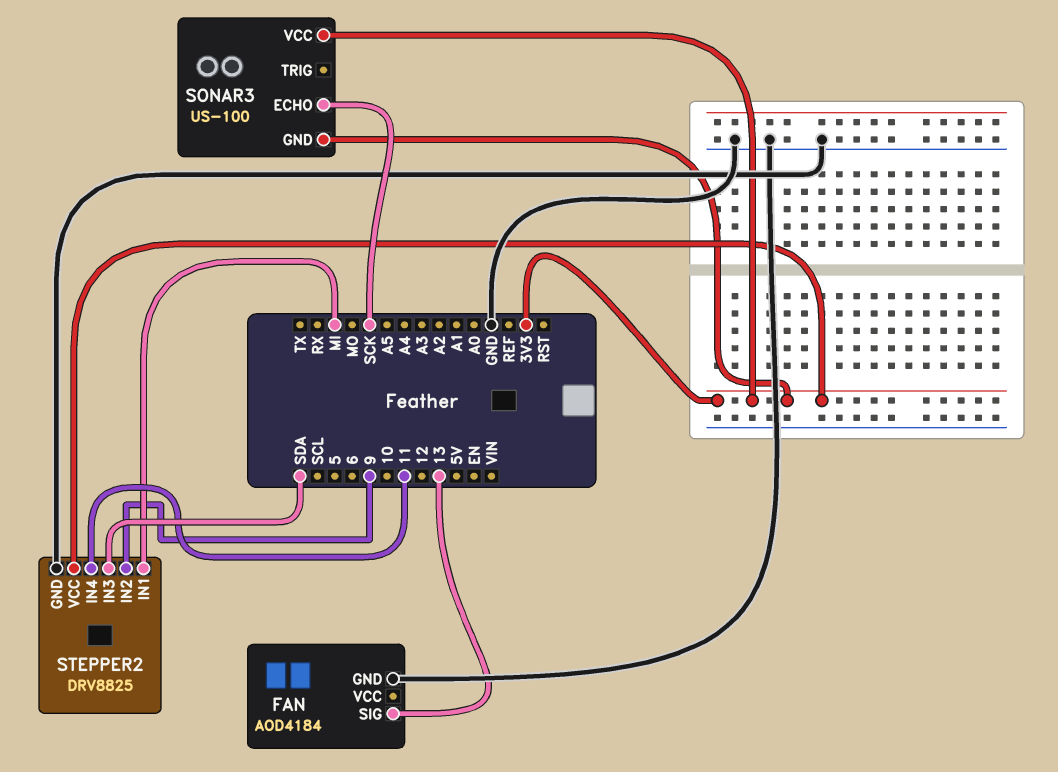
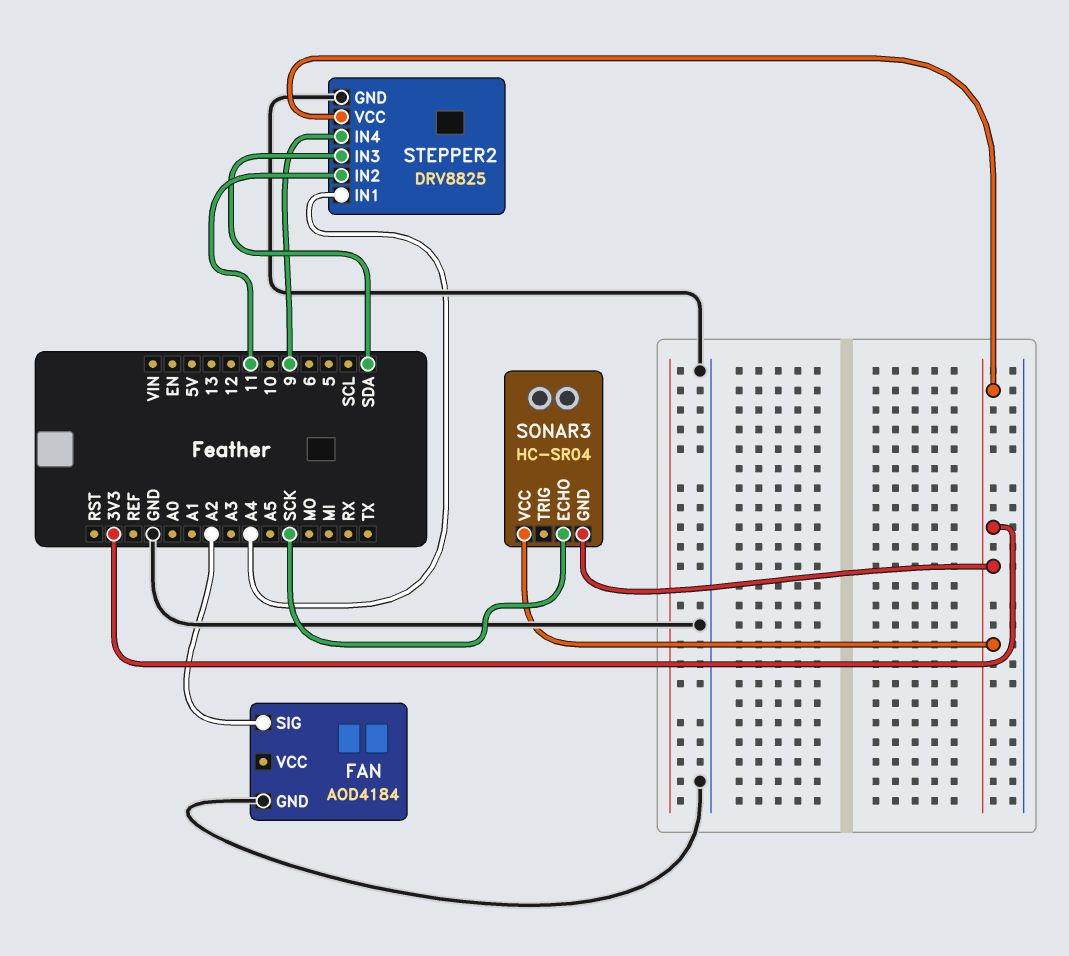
FAN pin SIG: 13 -> A2
SONAR3: US-100 -> HC-SR04
STEPPER2 pin IN1: MI -> A4
STEPPER2 pin IN2: 9 -> 11
STEPPER2 pin IN4: 11 -> 9

